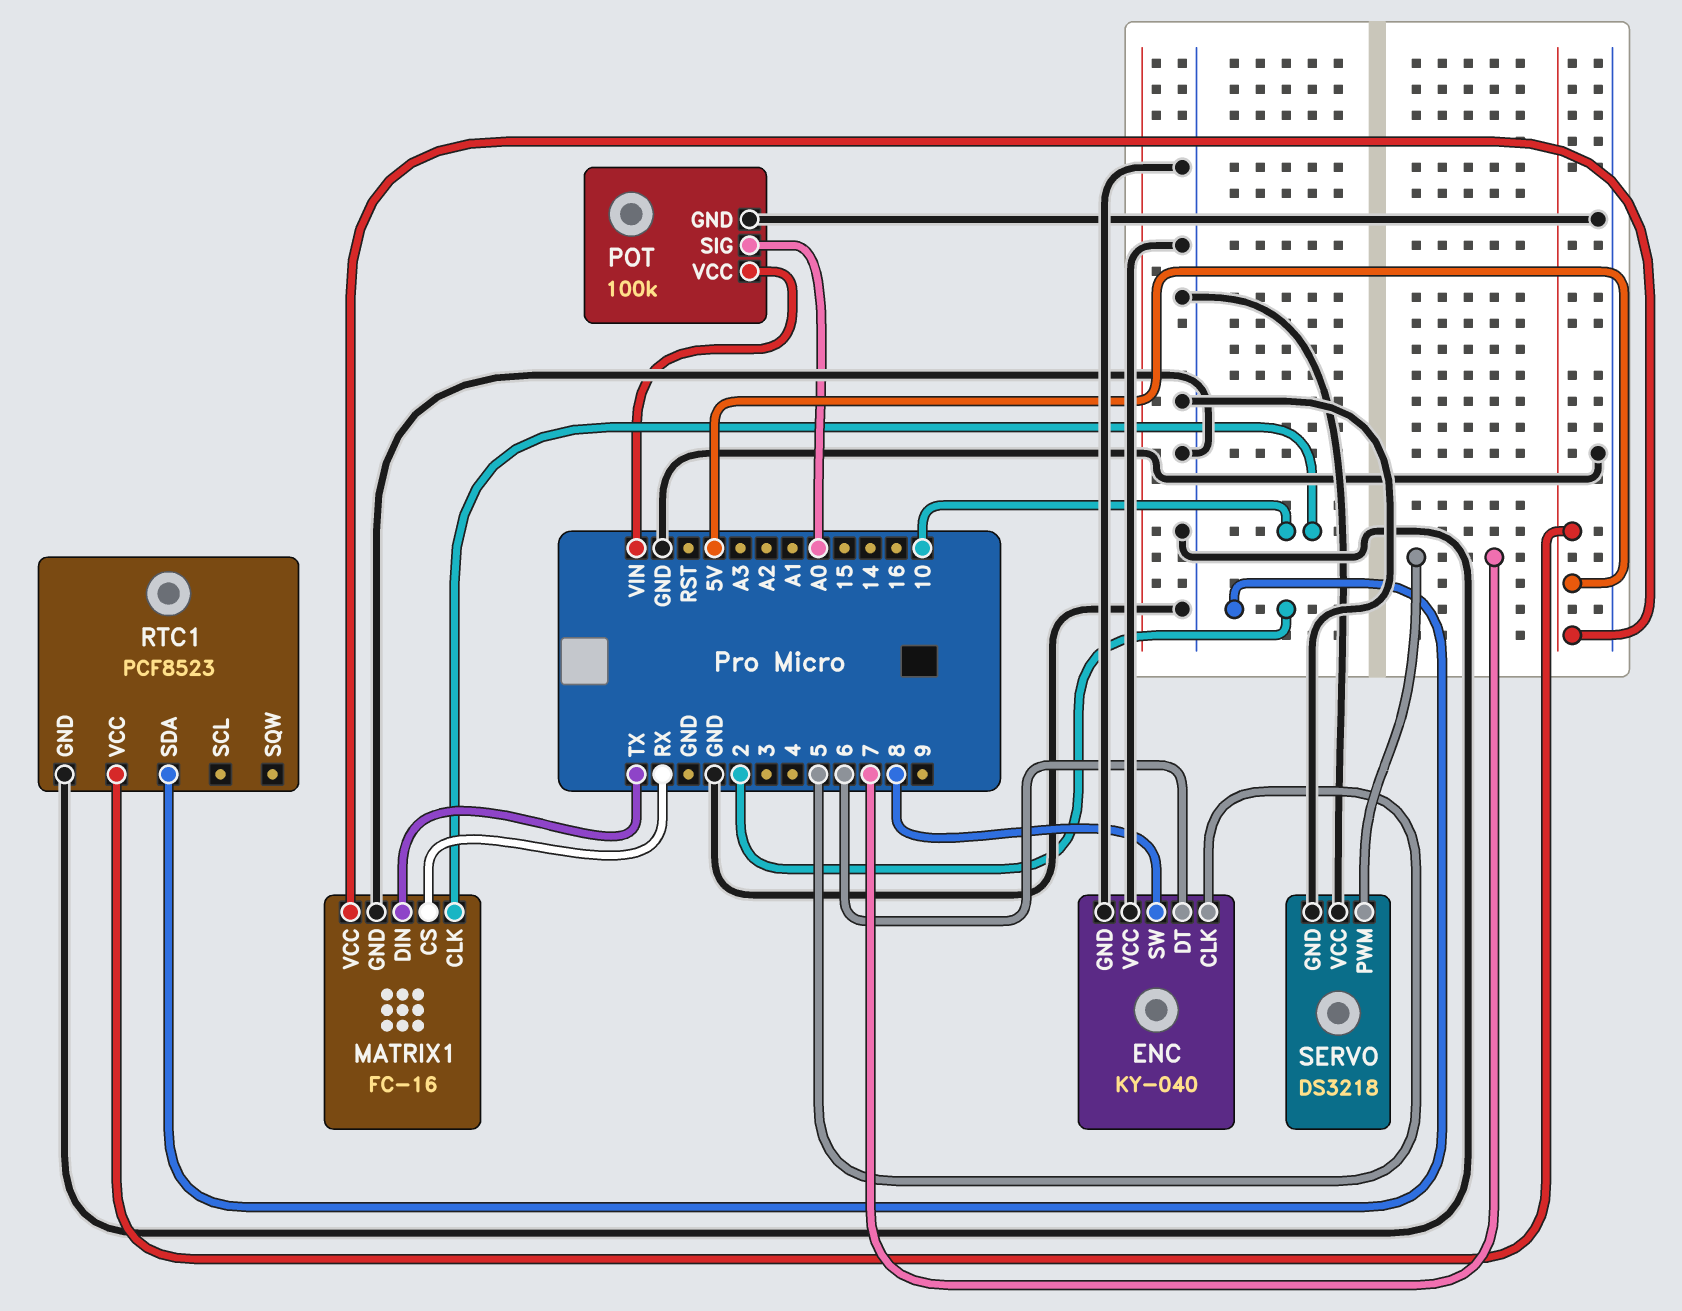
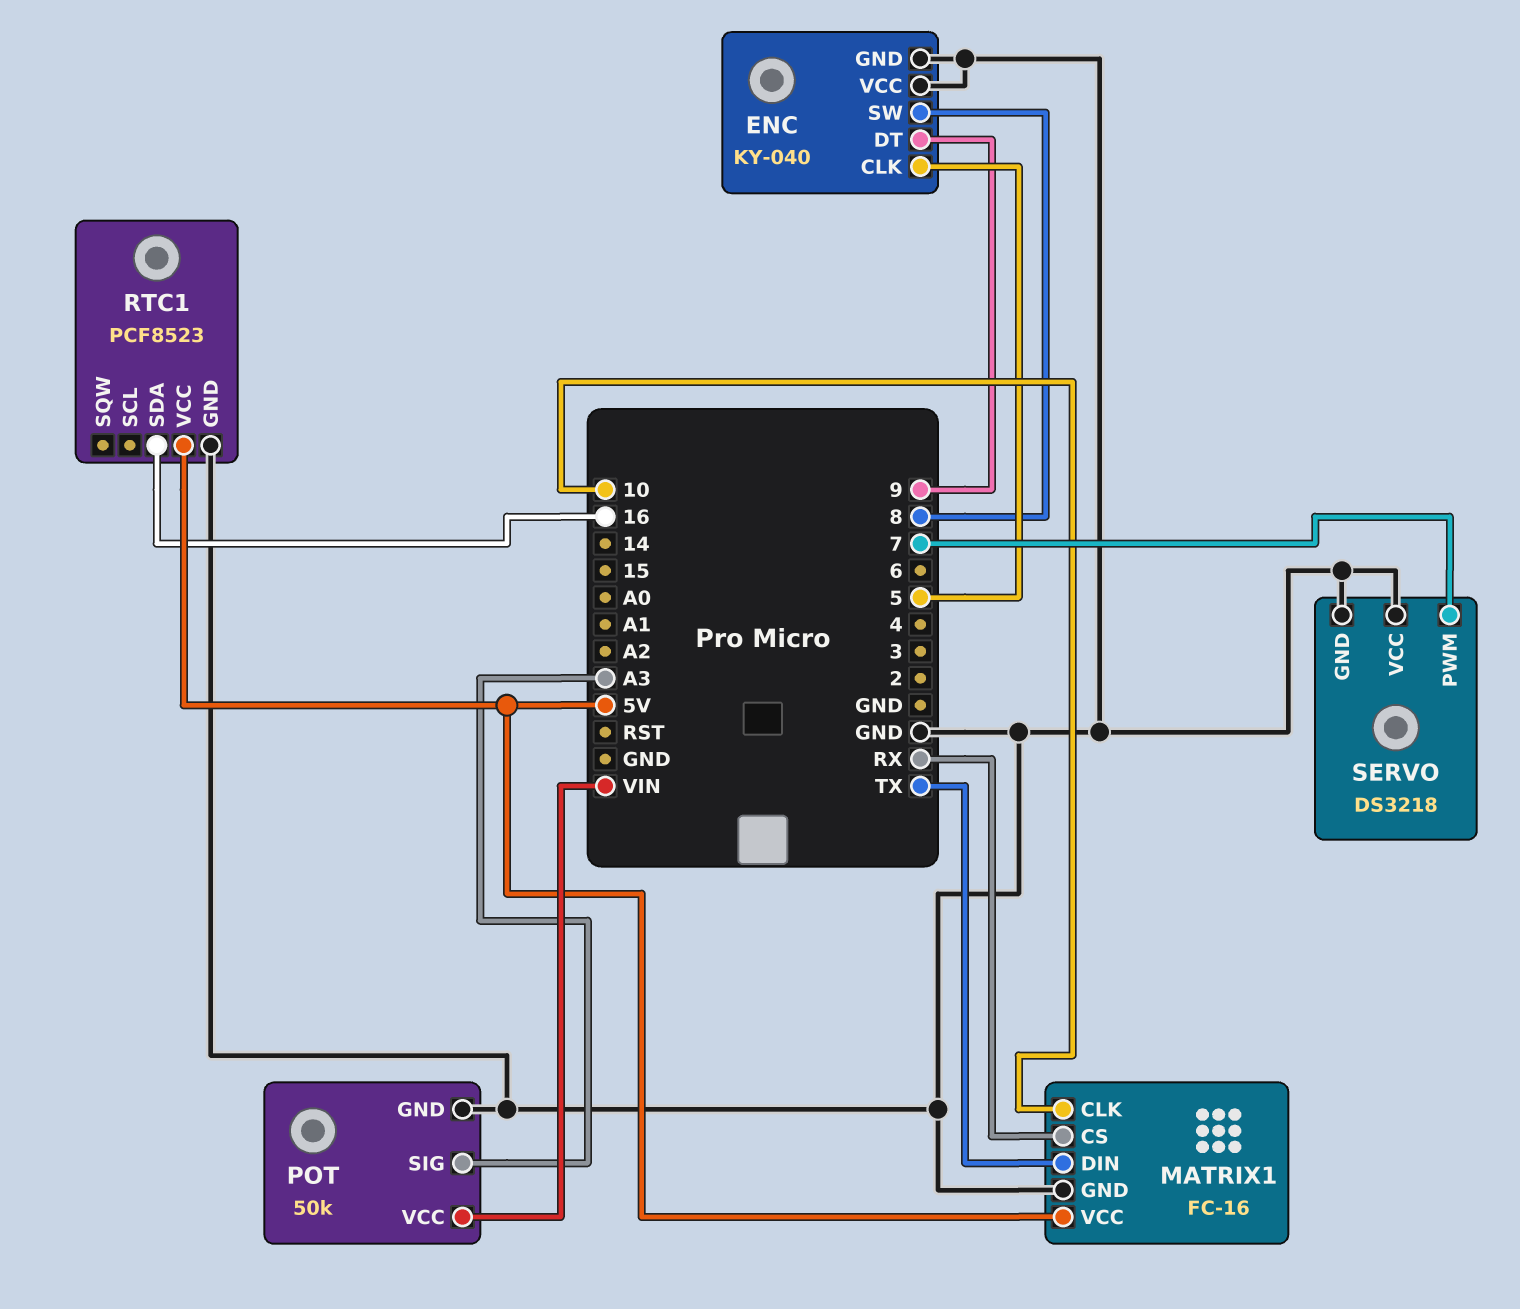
ENC pin DT: 6 -> 9
POT: 100k -> 50k
POT pin SIG: A0 -> A3
RTC1 pin SDA: 2 -> 16

